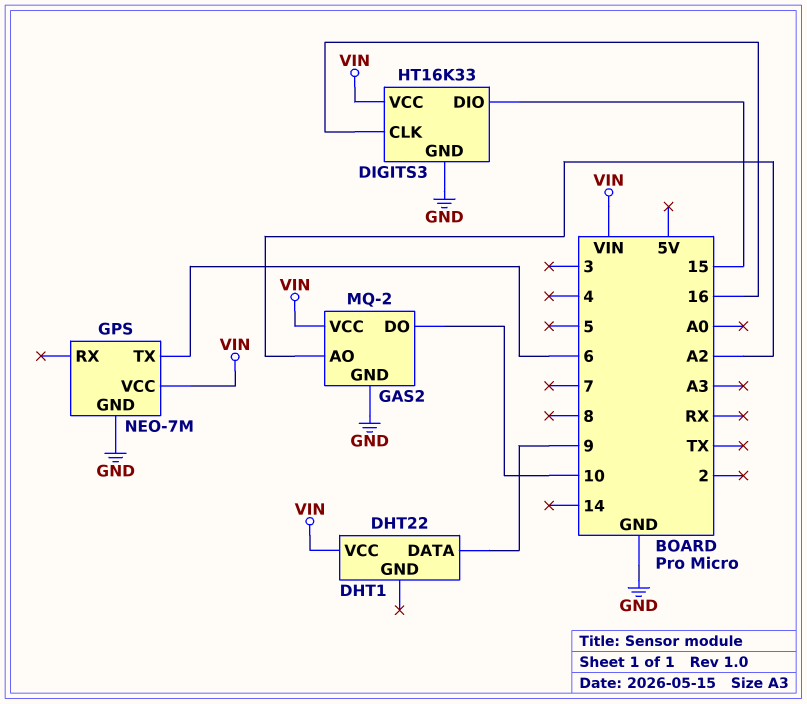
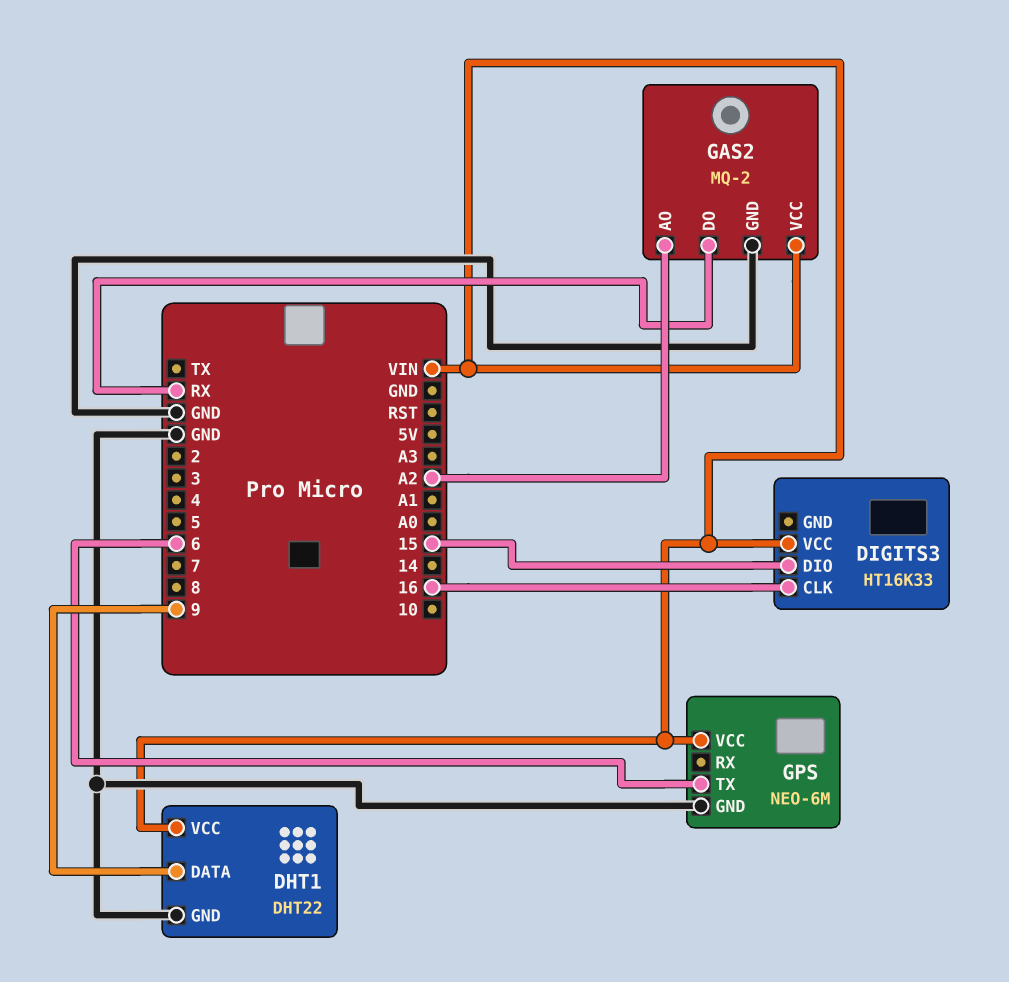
DHT1 pin GND: none -> GND
DIGITS3 pin GND: GND -> none
GAS2 pin DO: 10 -> RX
GPS: NEO-7M -> NEO-6M

